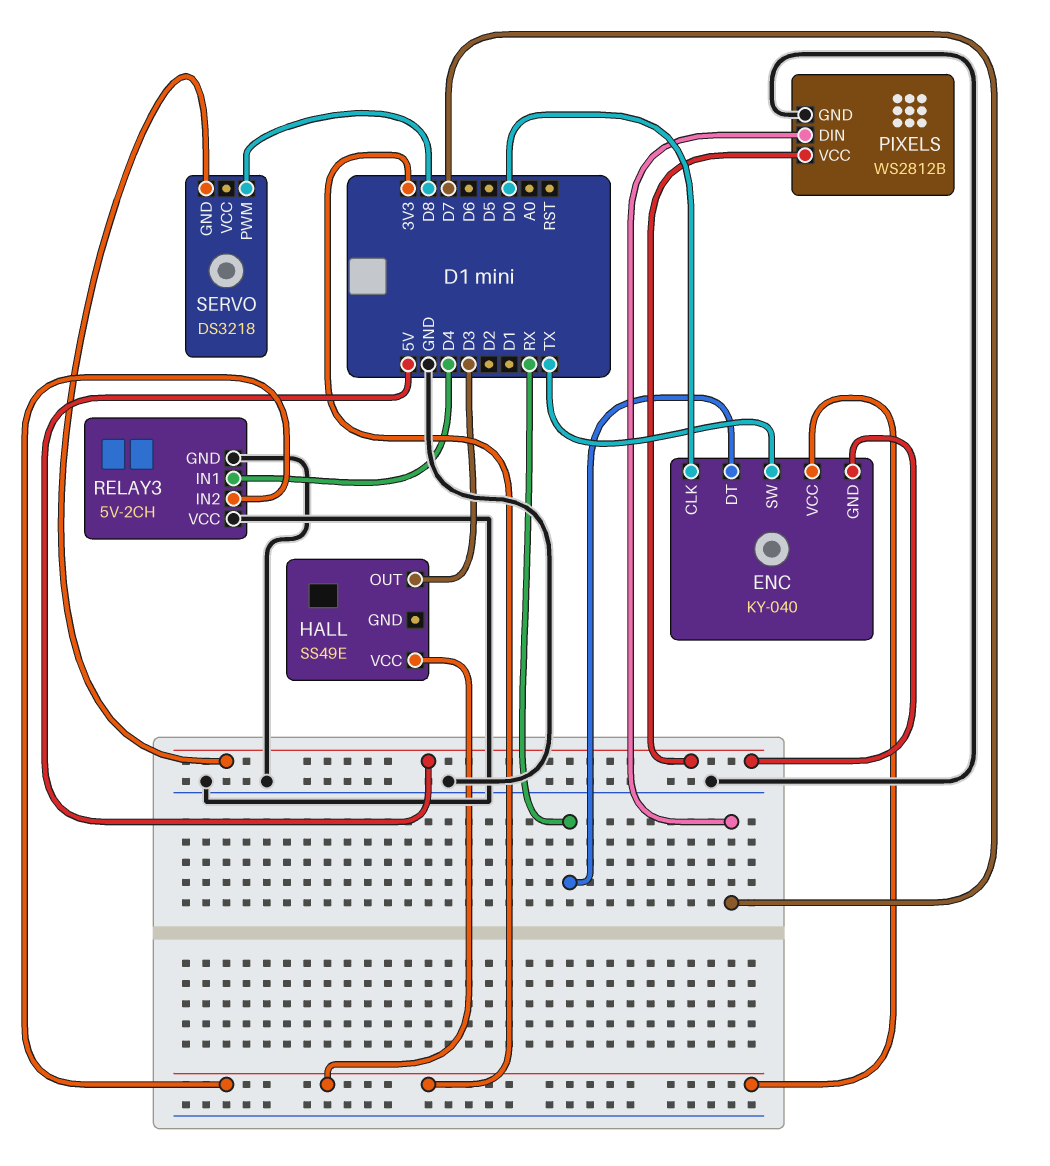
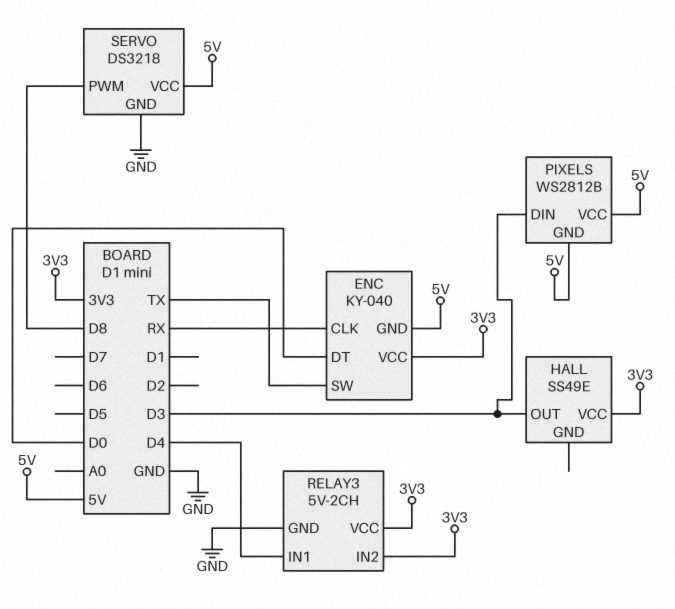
ENC pin CLK: D0 -> RX
ENC pin DT: RX -> D0
PIXELS pin DIN: D7 -> D3
PIXELS pin GND: GND -> 5V
RELAY3 pin VCC: GND -> 3V3
SERVO pin GND: 5V -> GND
SERVO pin VCC: none -> 5V

